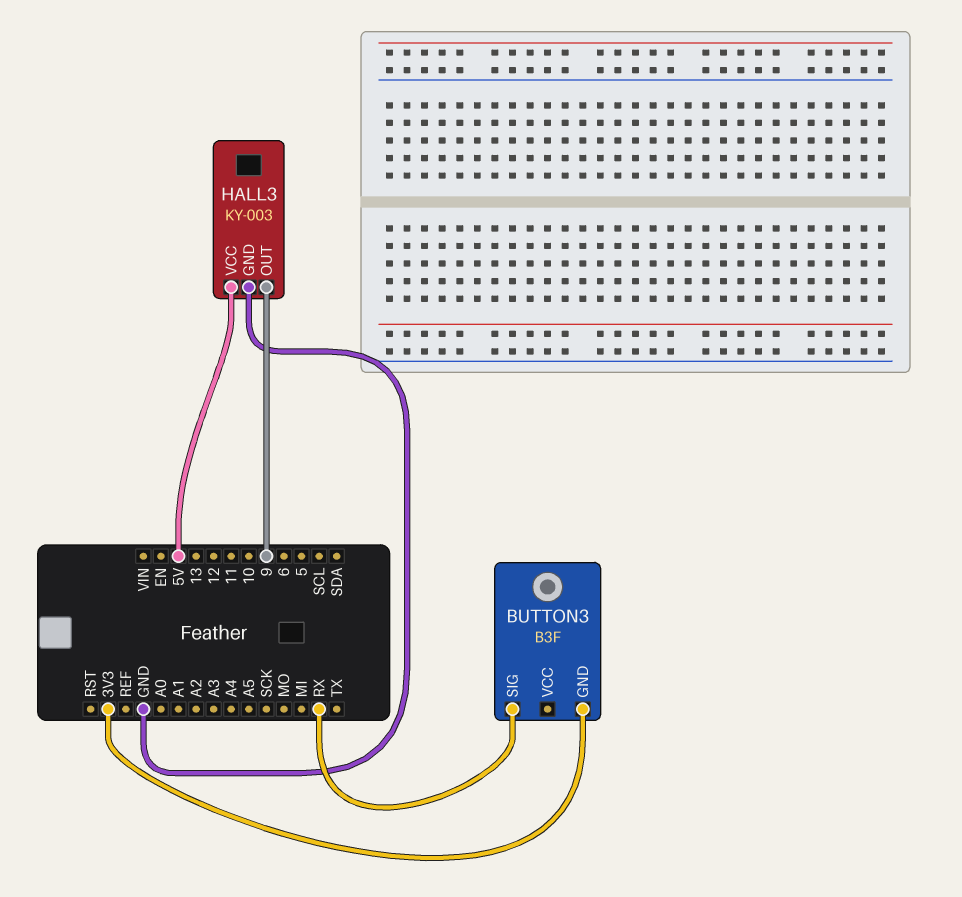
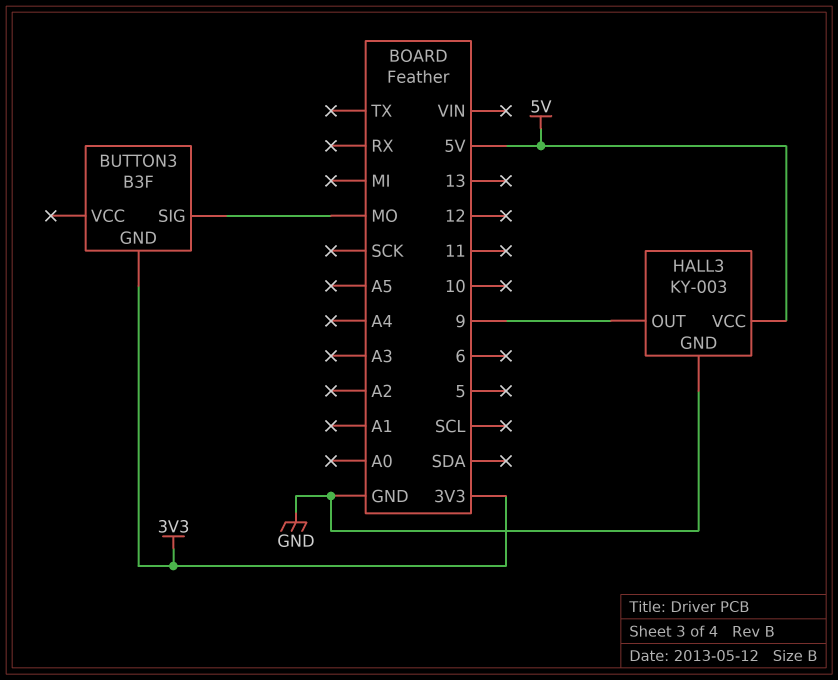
BUTTON3 pin SIG: RX -> MO

